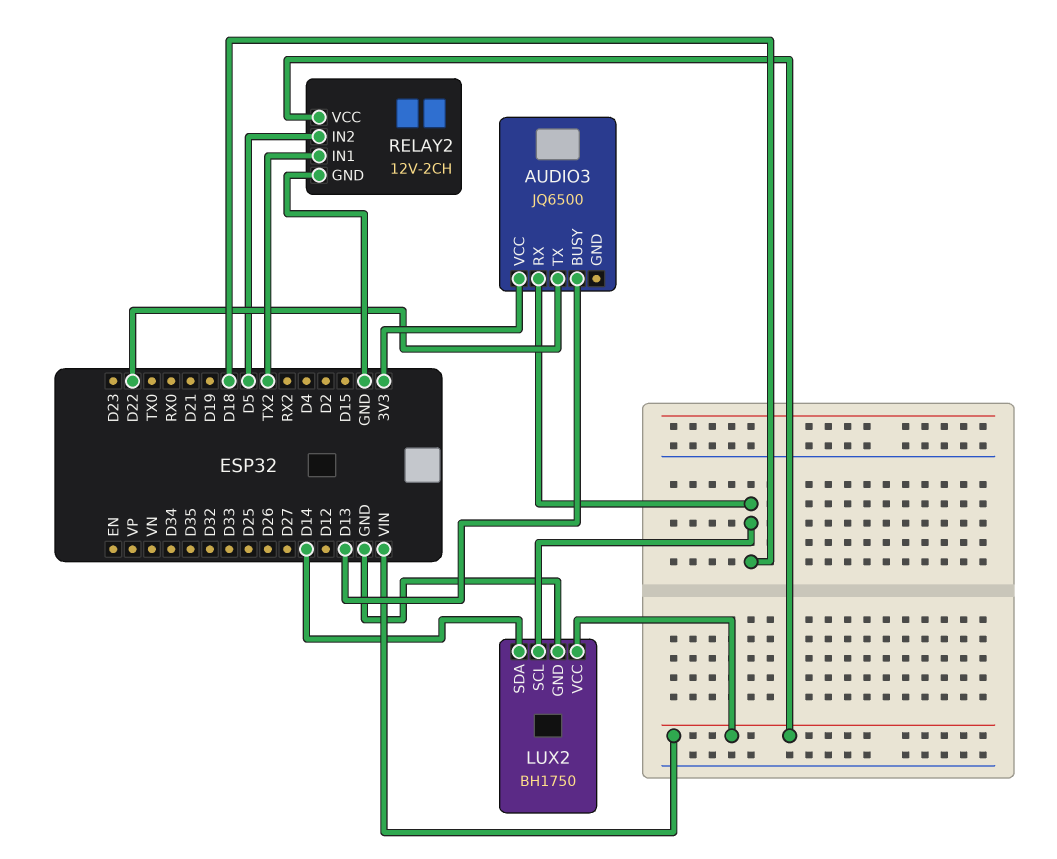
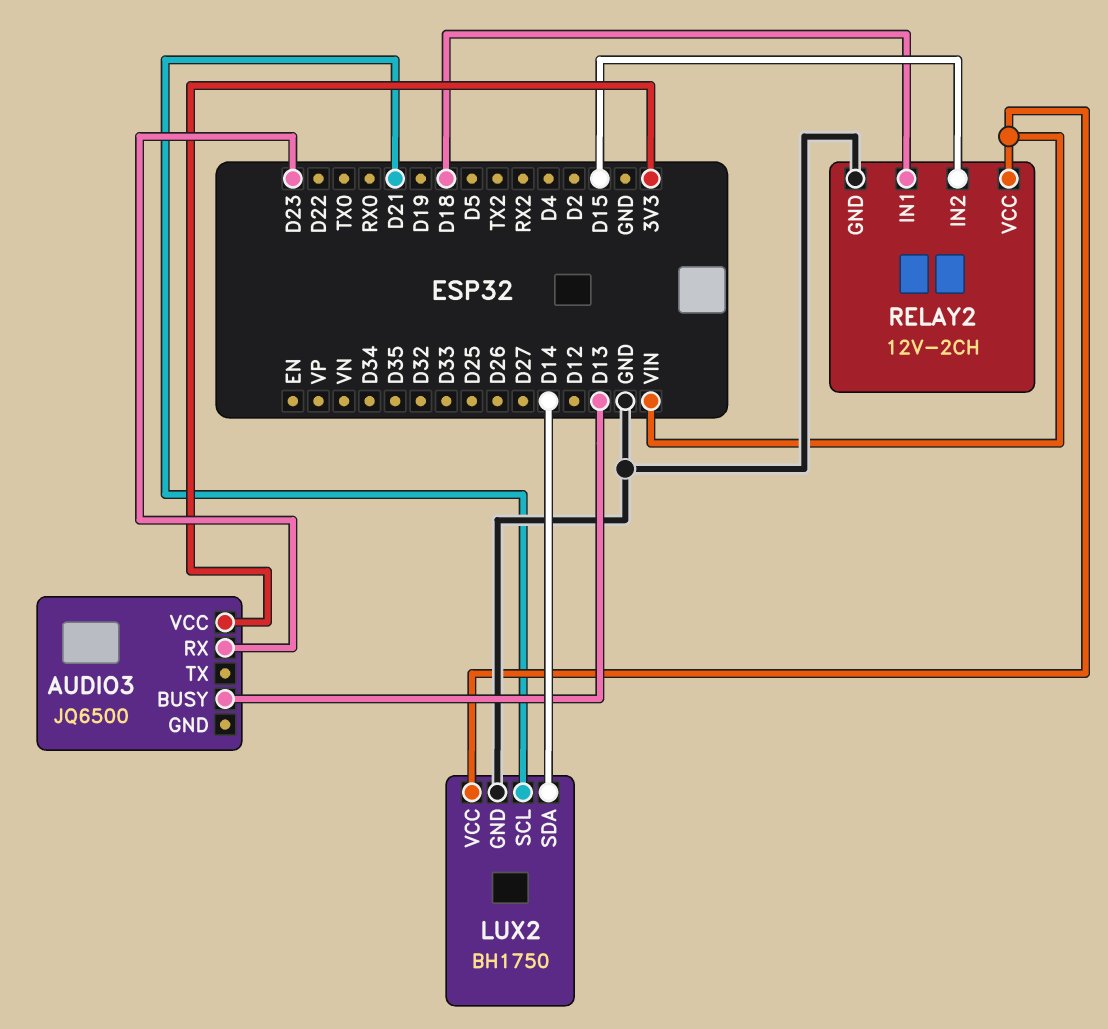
AUDIO3 pin RX: D18 -> D23
AUDIO3 pin TX: D22 -> none
LUX2 pin SCL: D18 -> D21
RELAY2 pin IN1: TX2 -> D18
RELAY2 pin IN2: D5 -> D15

